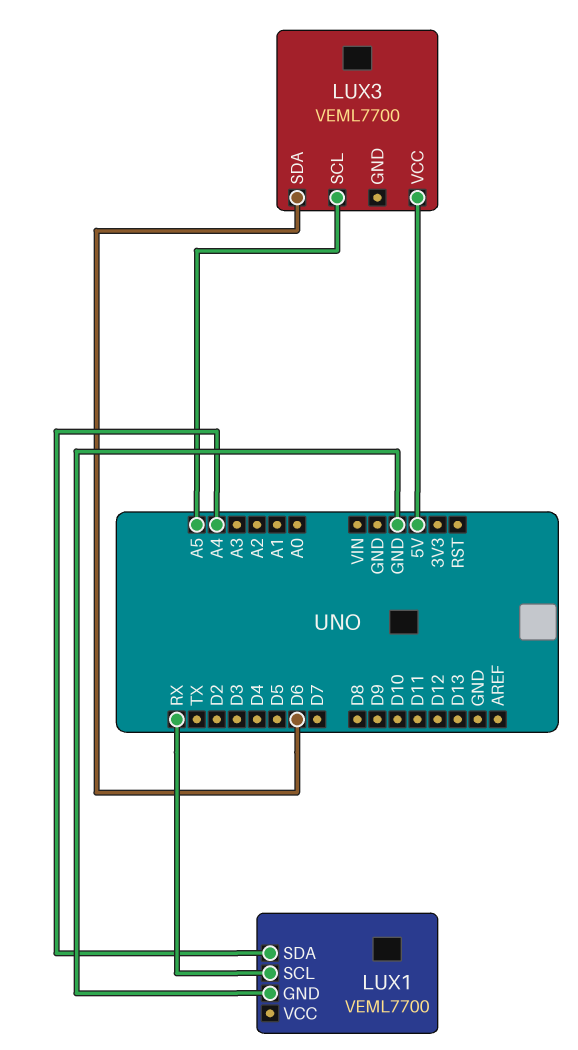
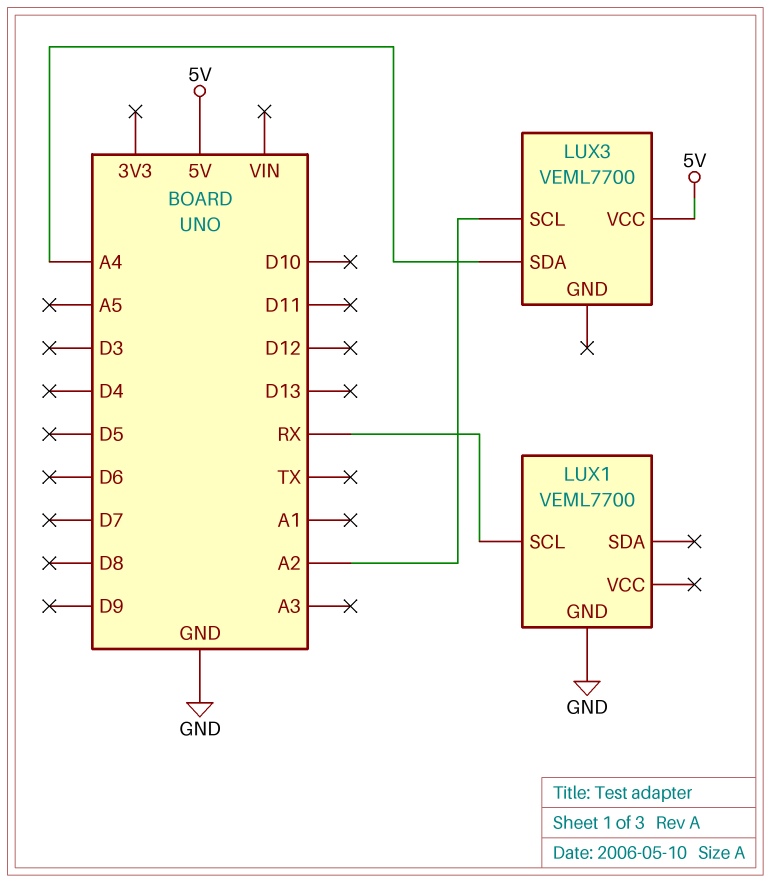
LUX1 pin SDA: A4 -> none
LUX3 pin SCL: A5 -> A2
LUX3 pin SDA: D6 -> A4

